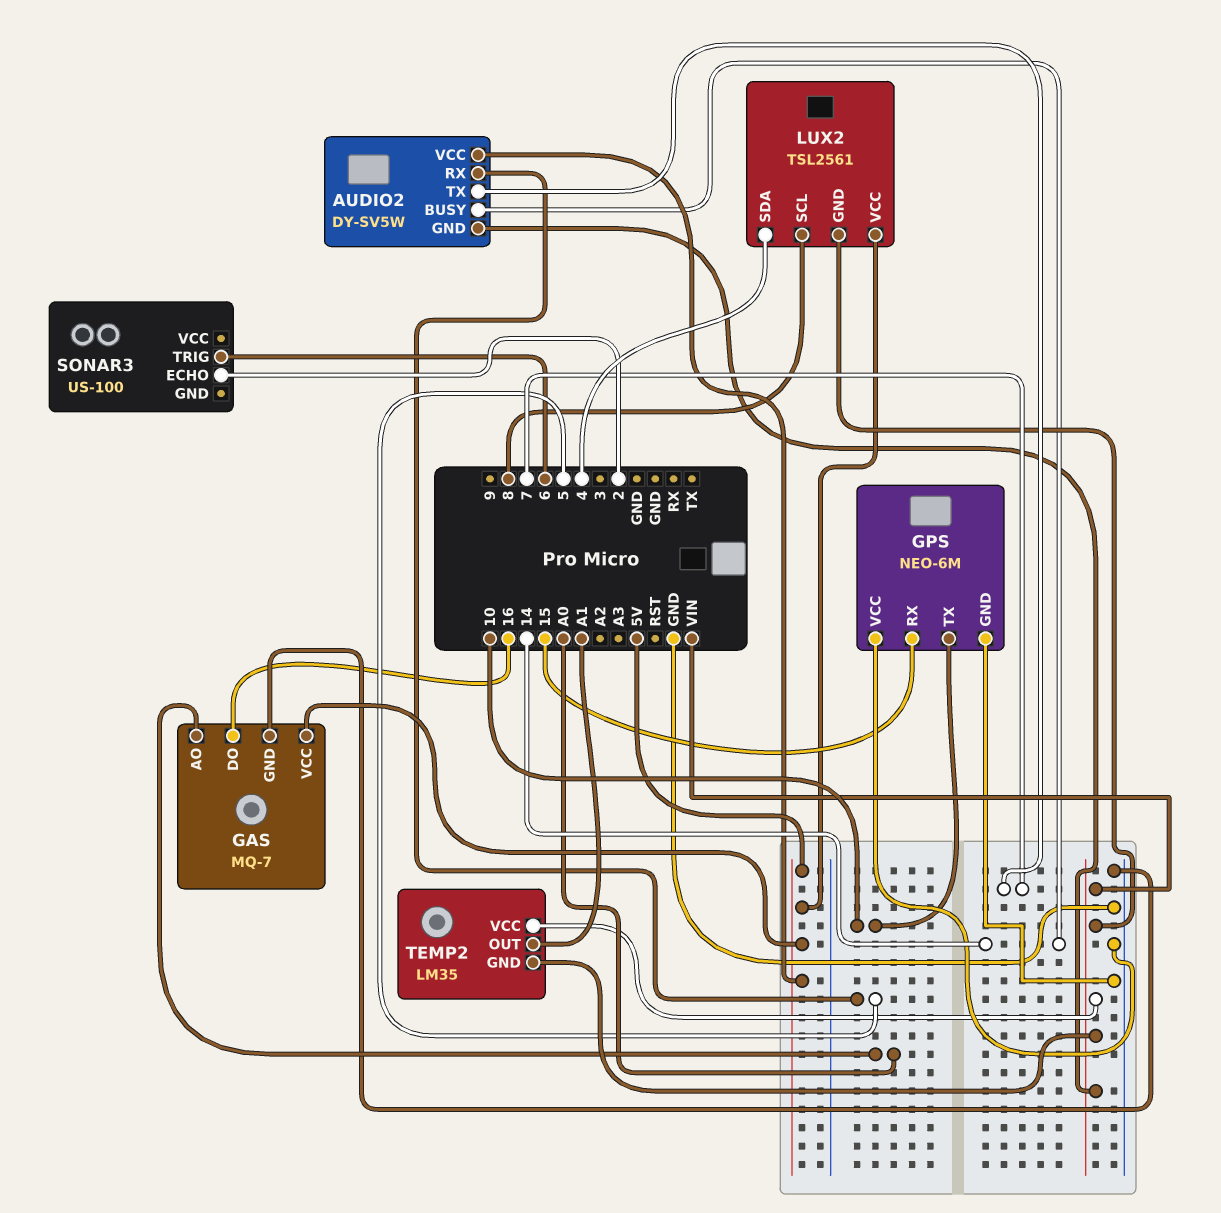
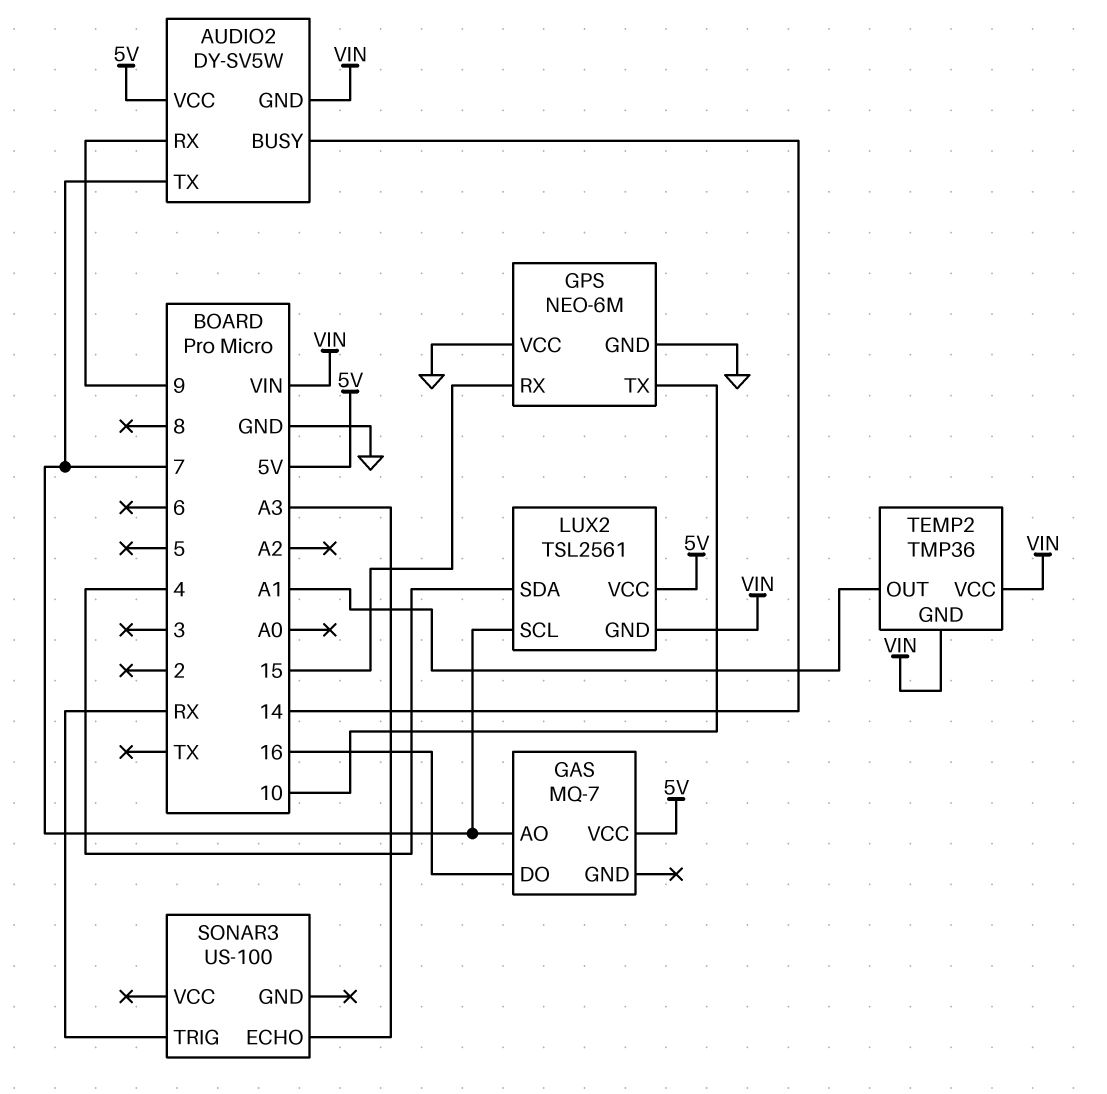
AUDIO2 pin RX: 5 -> 9
GAS pin AO: A0 -> 7
GAS pin GND: GND -> none
LUX2 pin SCL: 8 -> 7
SONAR3 pin ECHO: 2 -> A3
SONAR3 pin TRIG: 6 -> RX
TEMP2: LM35 -> TMP36

